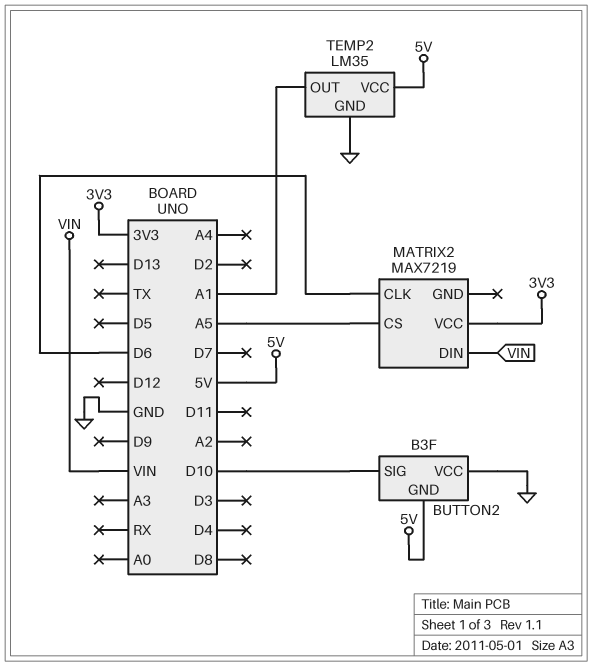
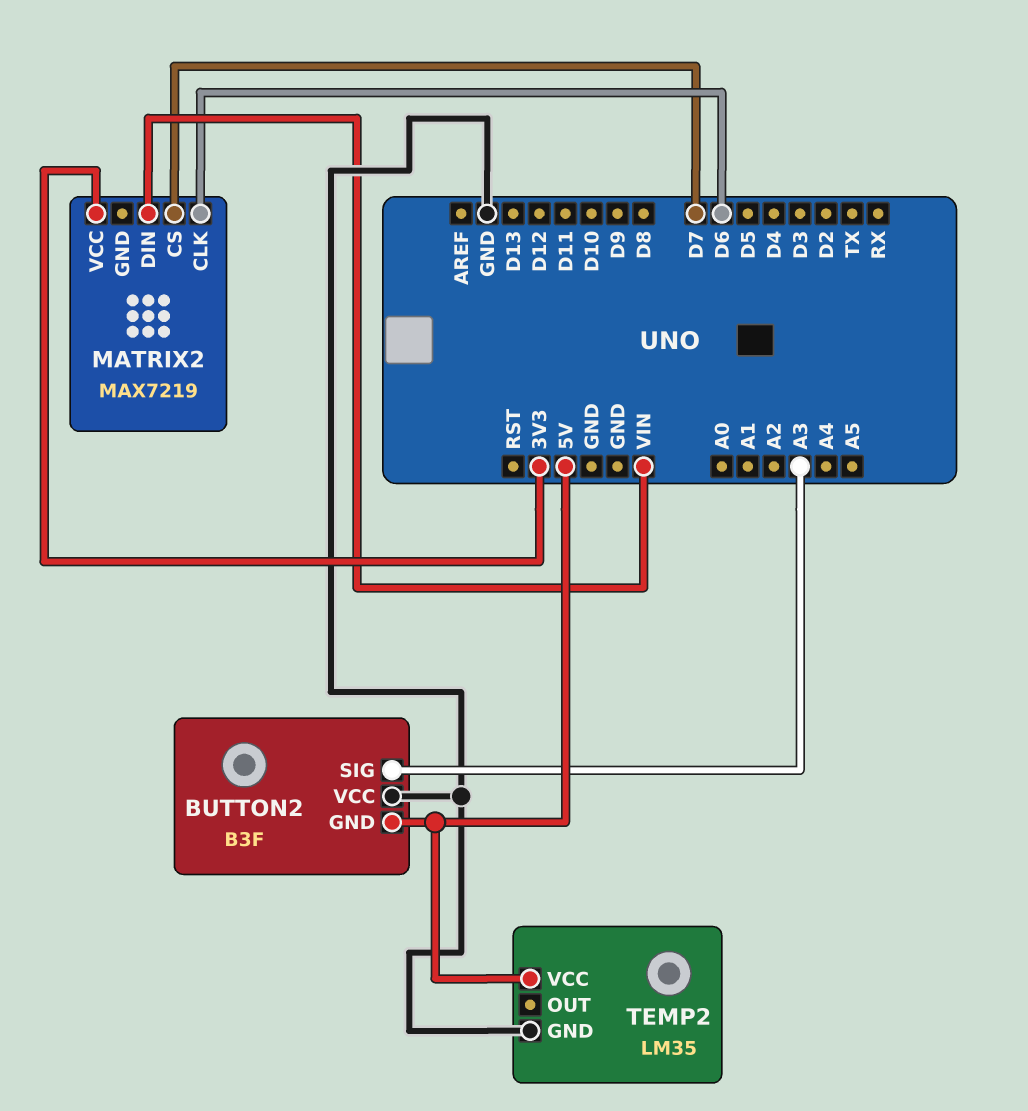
BUTTON2 pin SIG: D10 -> A3
MATRIX2 pin CS: A5 -> D7
TEMP2 pin OUT: A1 -> none

